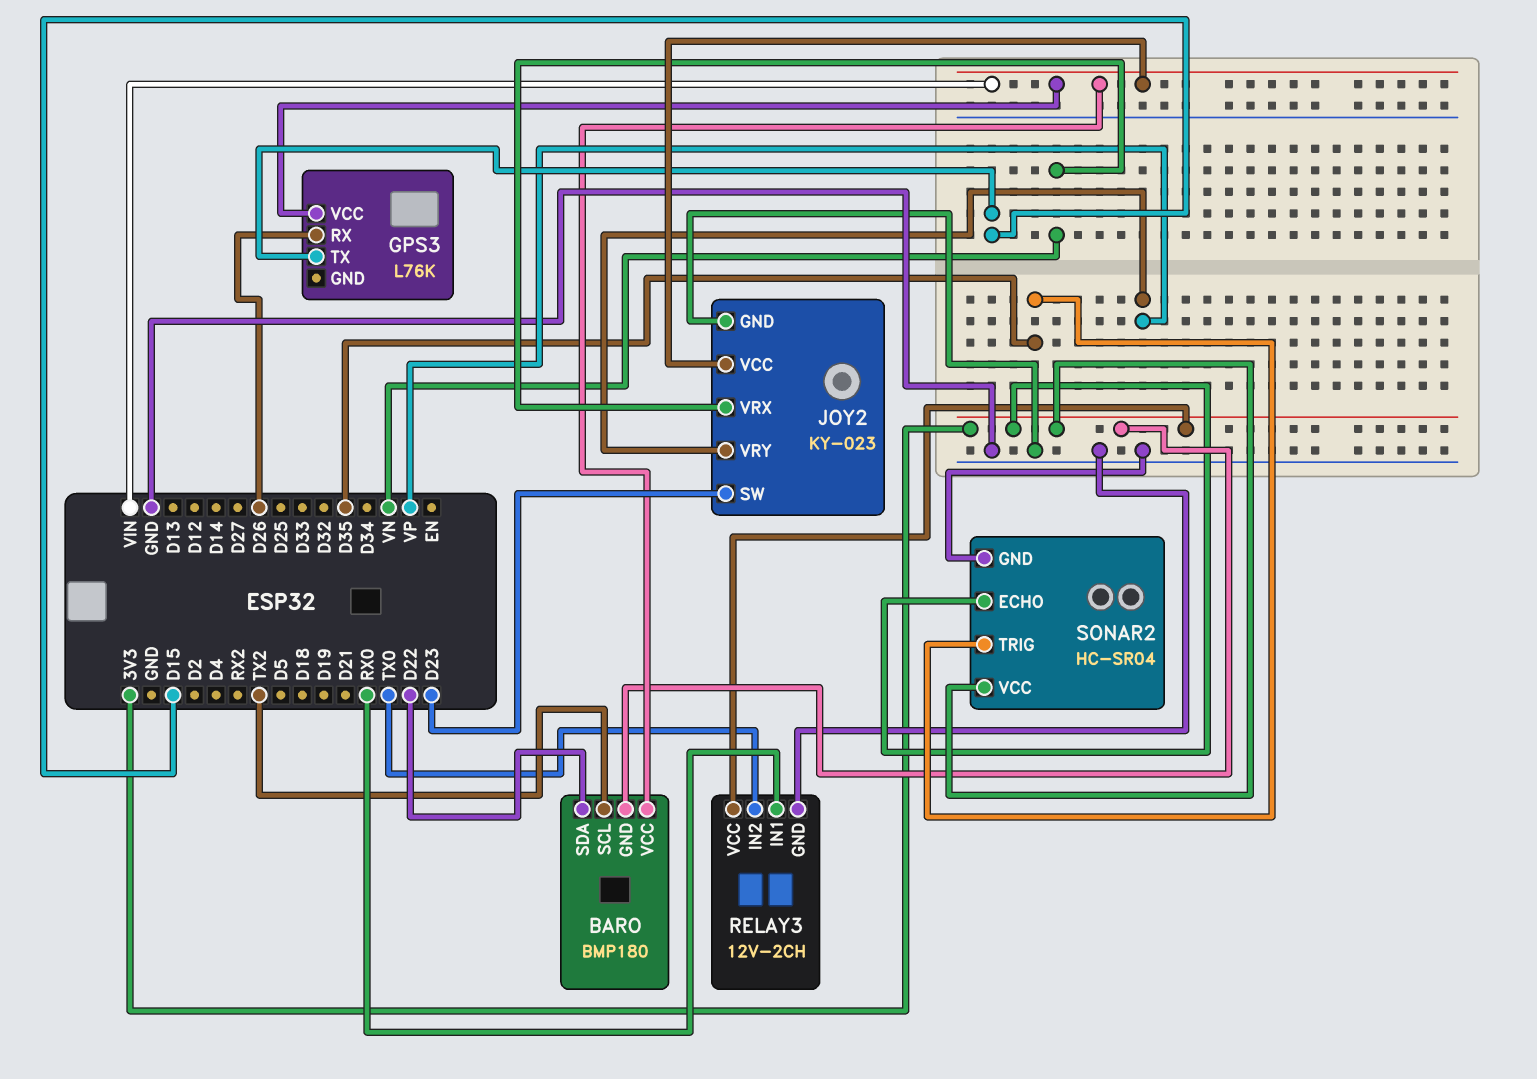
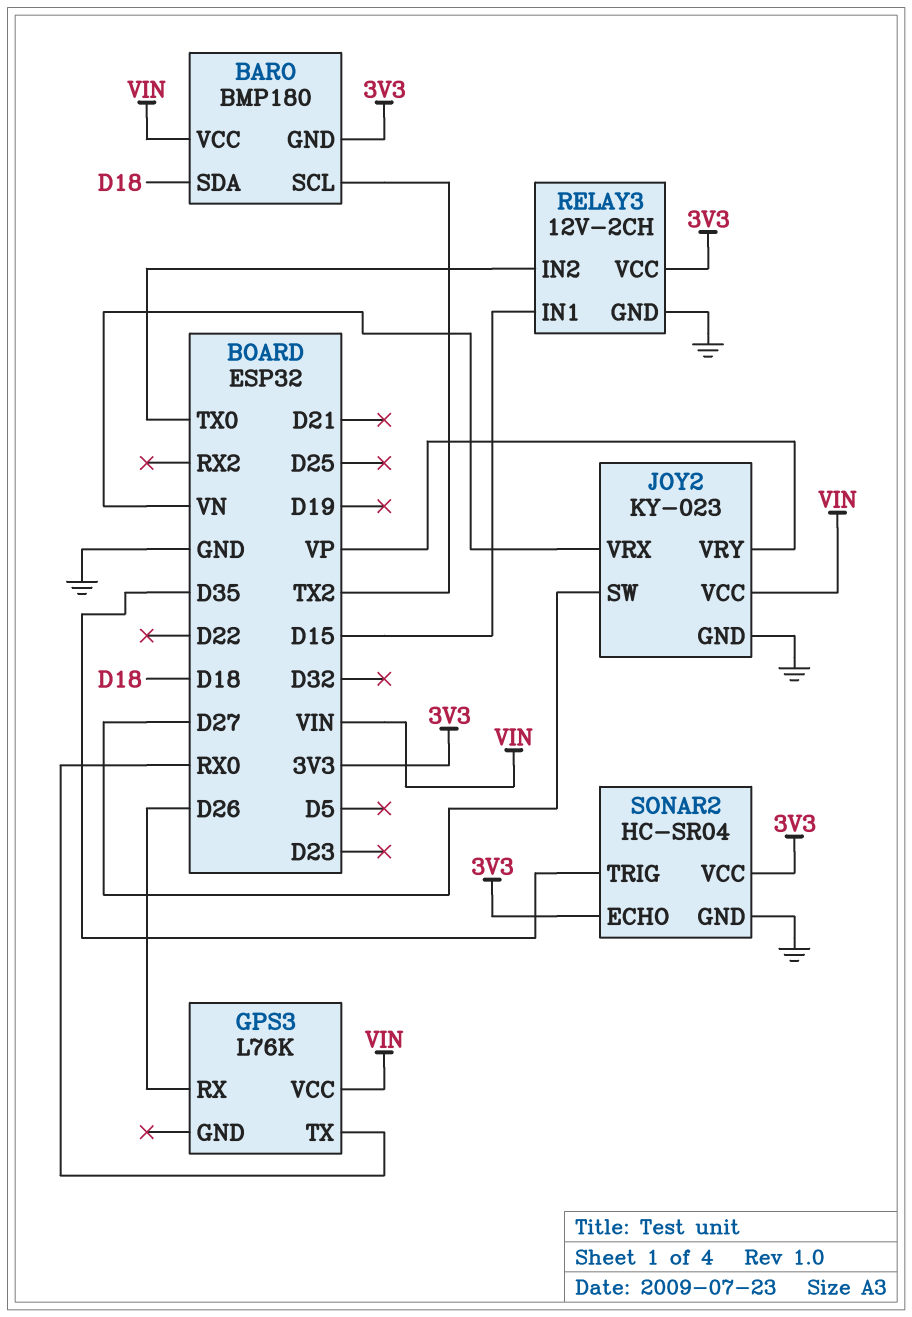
BARO pin SDA: D22 -> D18
GPS3 pin TX: D15 -> RX0
JOY2 pin SW: D23 -> D27
RELAY3 pin IN1: RX0 -> D15

